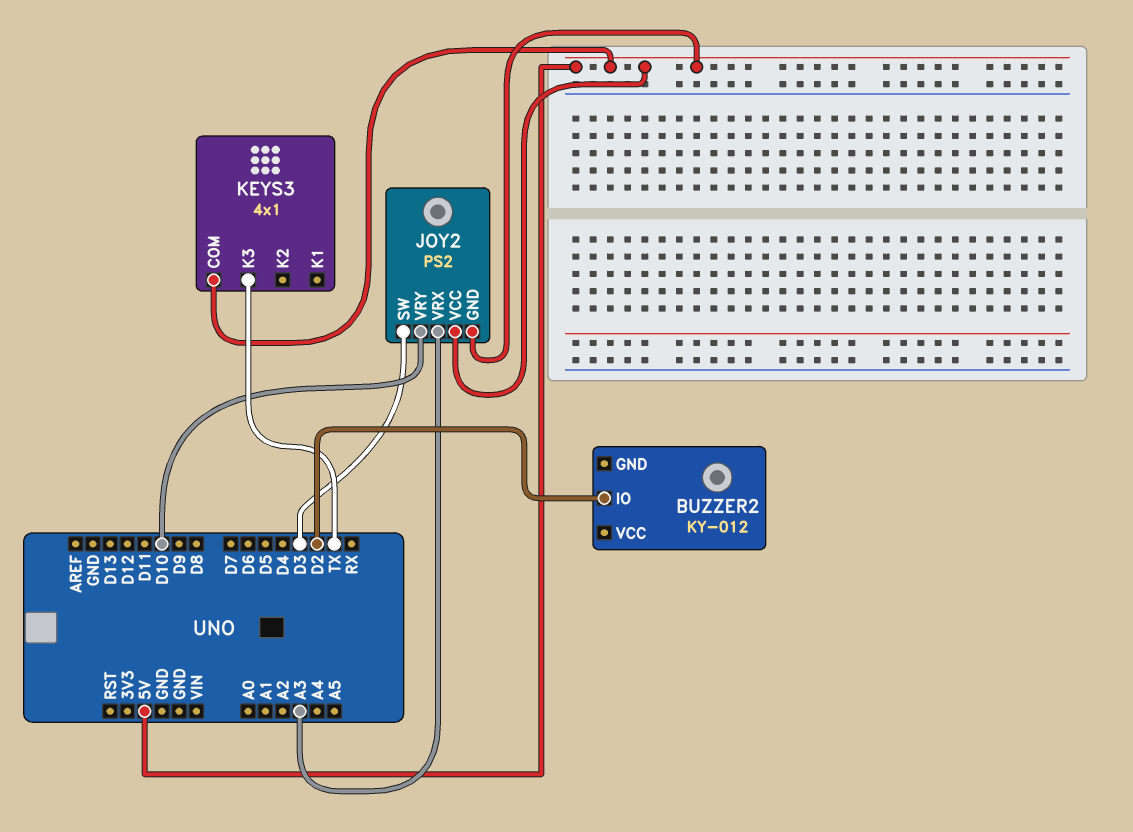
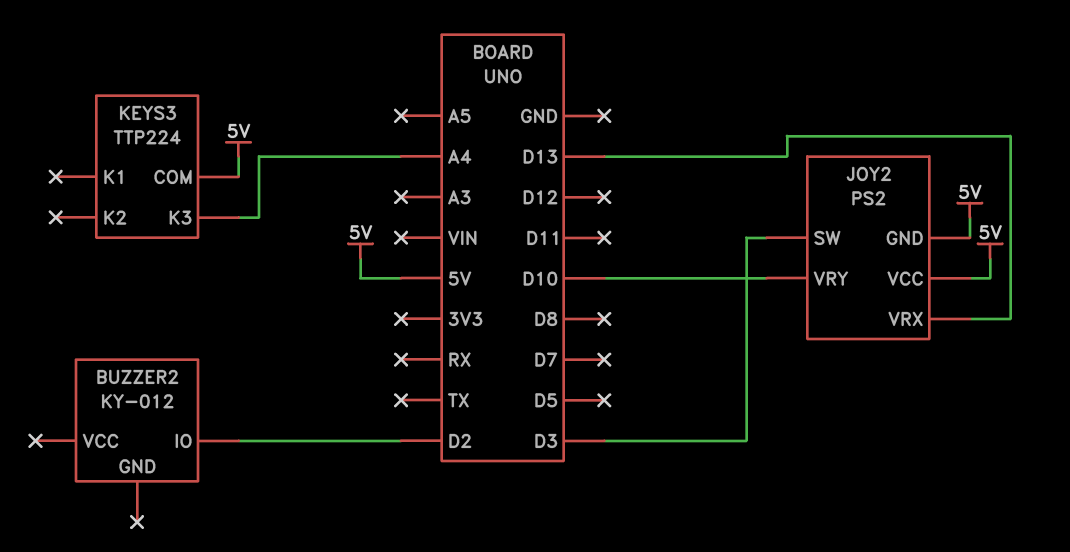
JOY2 pin VRX: A3 -> D13
KEYS3: 4x1 -> TTP224
KEYS3 pin K3: TX -> A4

